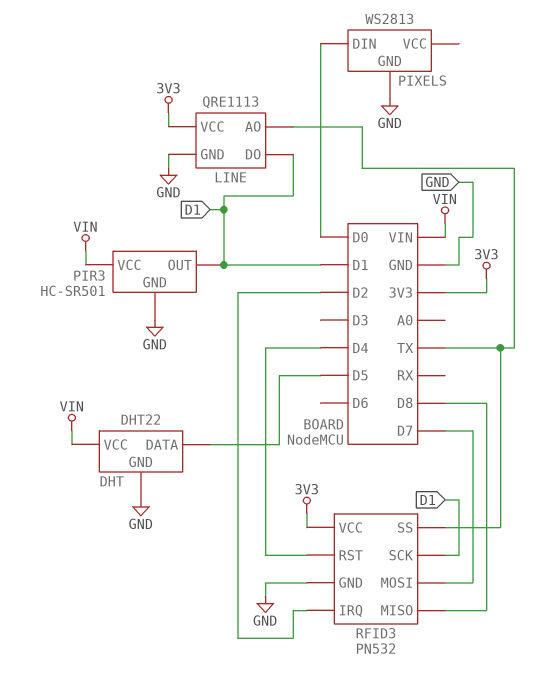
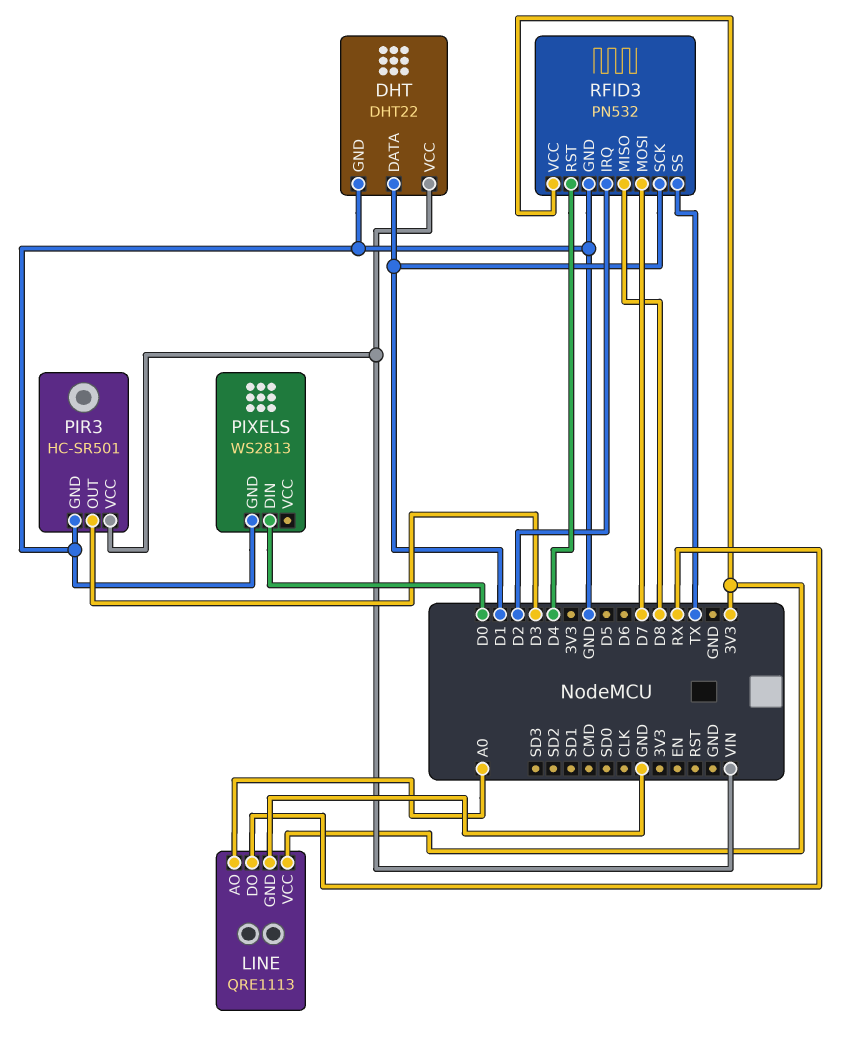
DHT pin DATA: D5 -> D1
LINE pin AO: TX -> A0
LINE pin DO: D1 -> RX
PIR3 pin OUT: D1 -> D3

